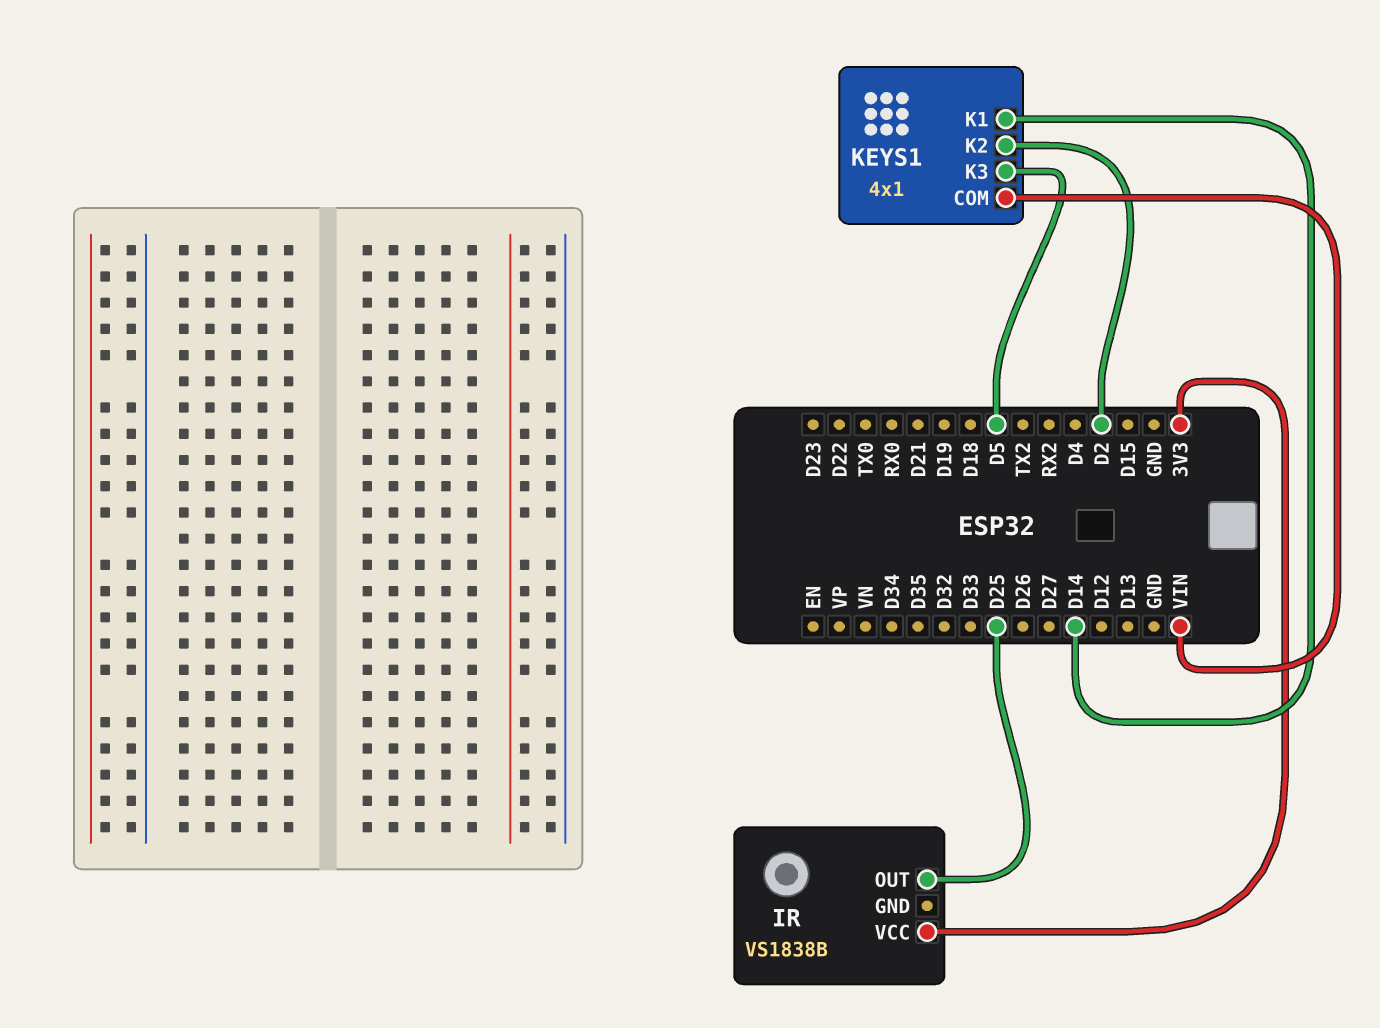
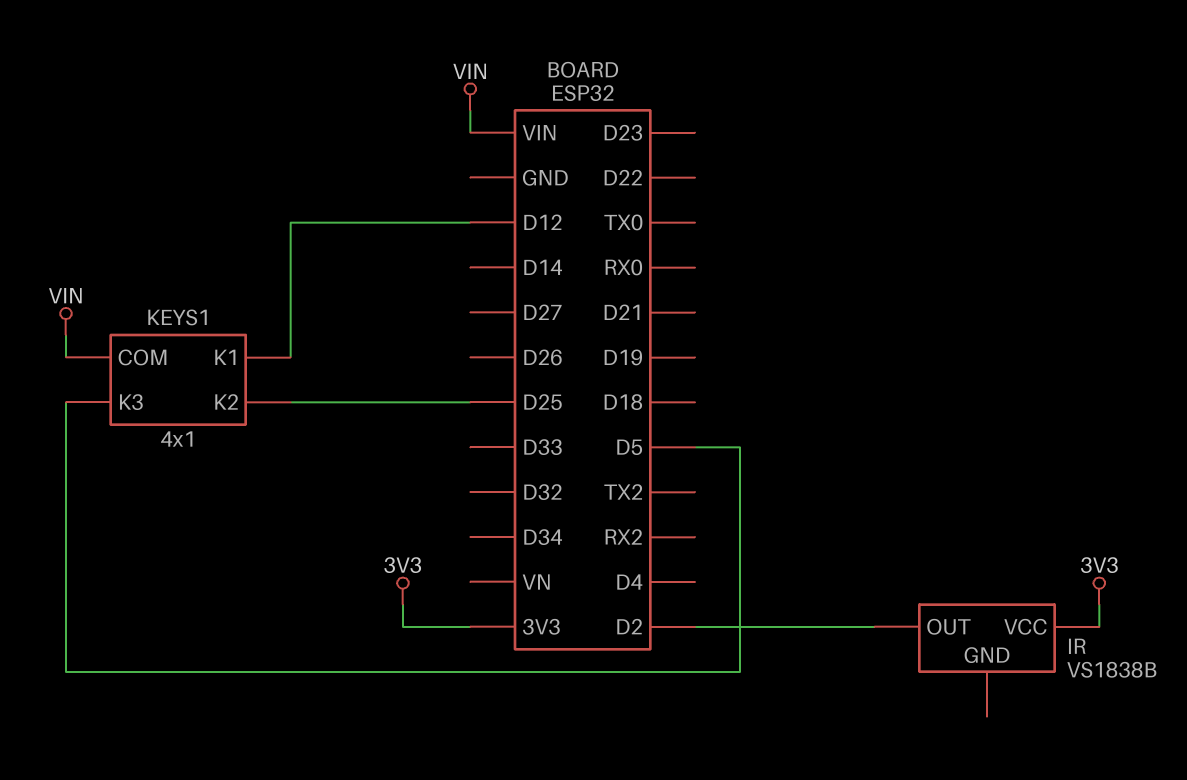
IR pin OUT: D25 -> D2
KEYS1 pin K1: D14 -> D12
KEYS1 pin K2: D2 -> D25

